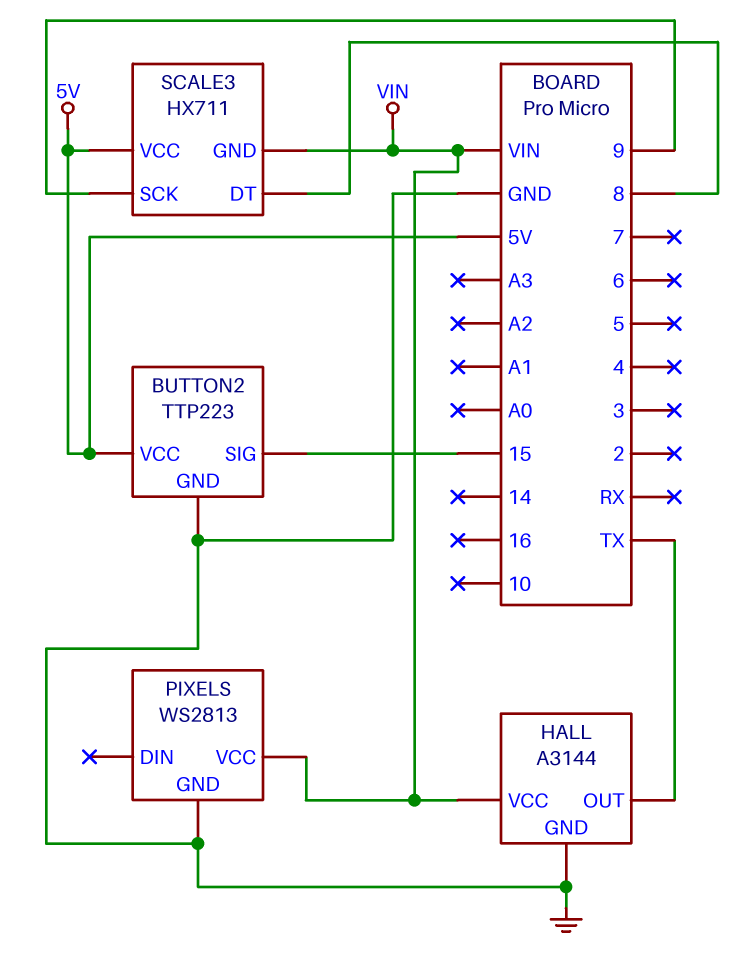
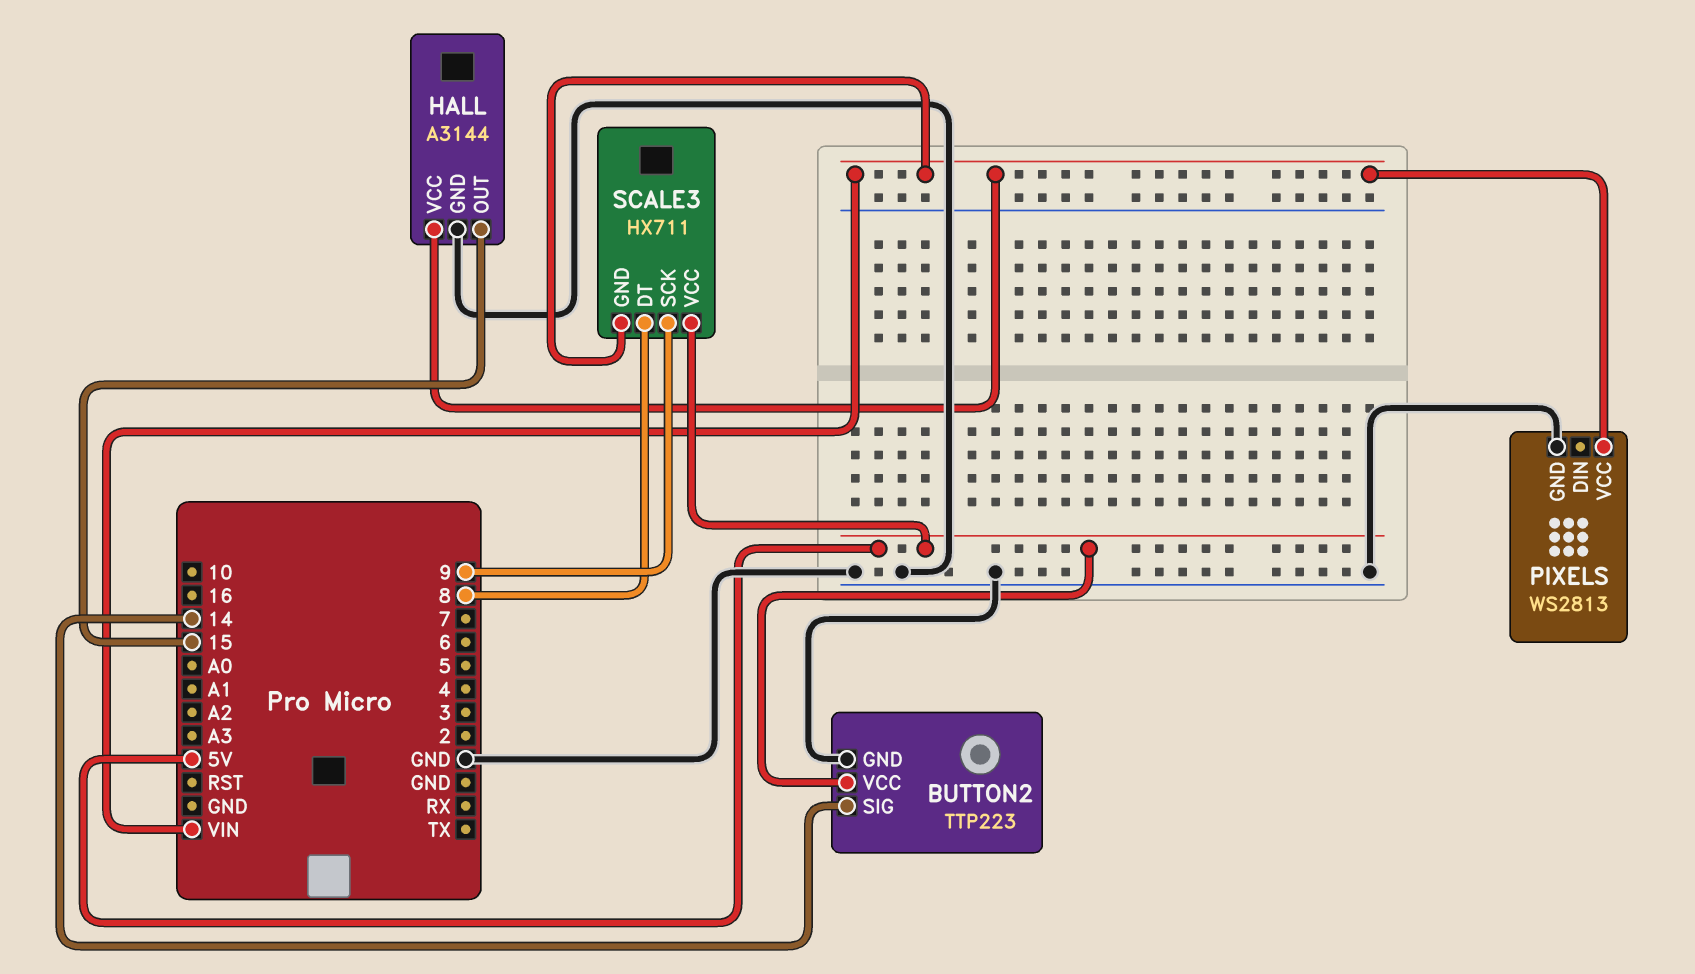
BUTTON2 pin SIG: 15 -> 14
HALL pin OUT: TX -> 15

